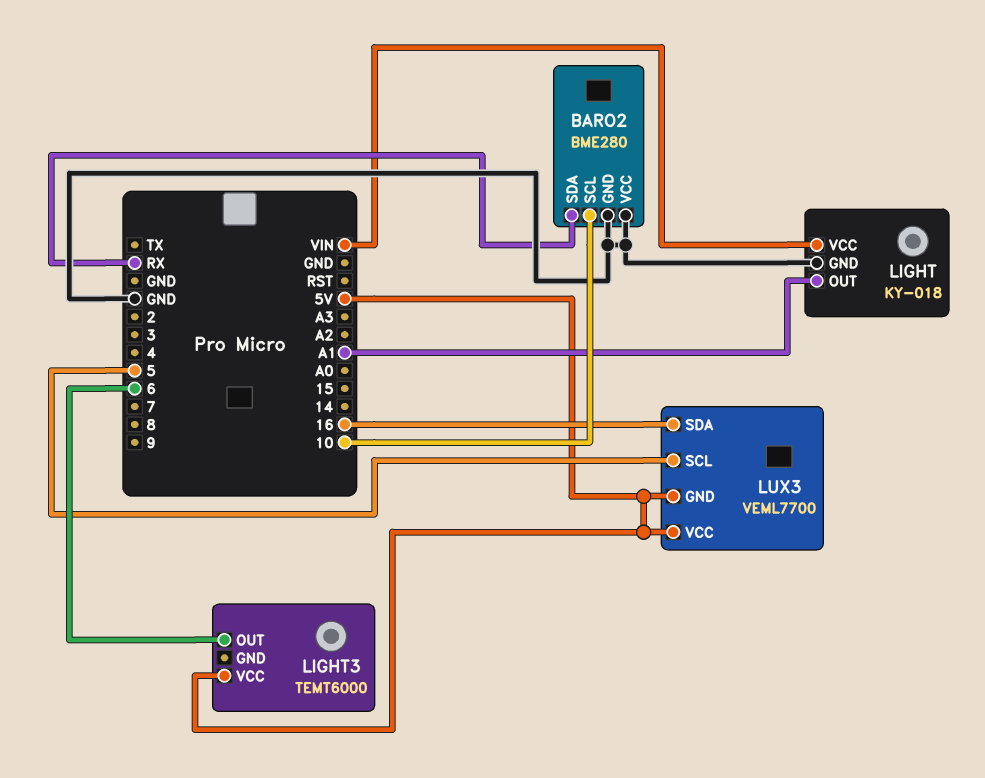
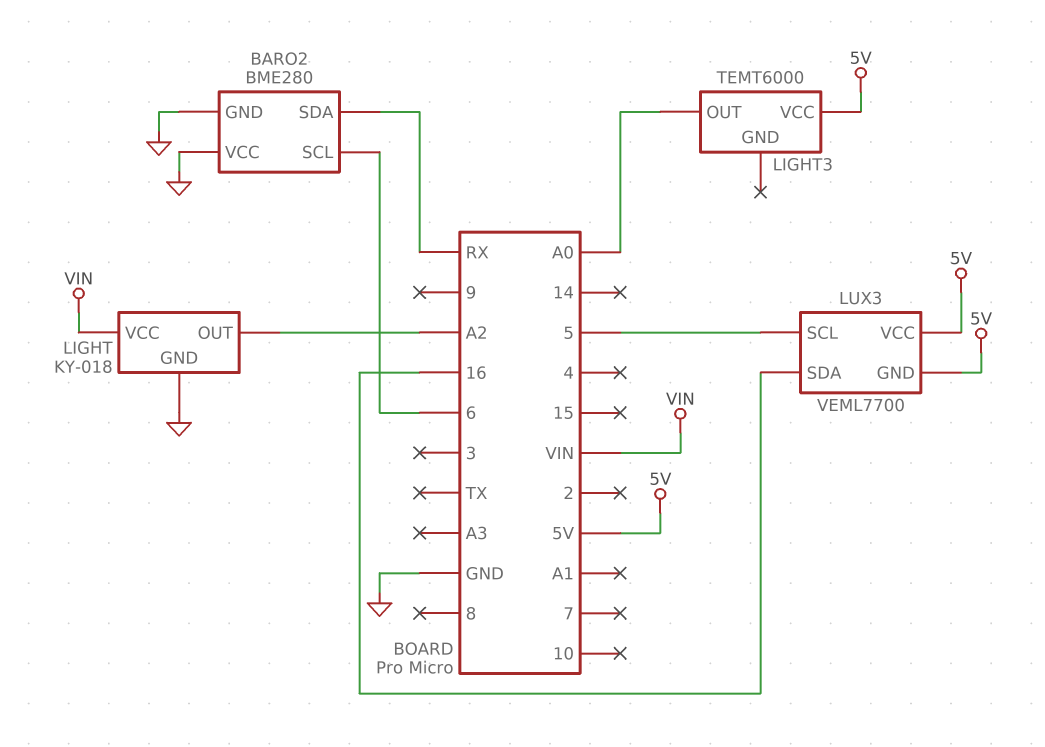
BARO2 pin SCL: 10 -> 6
LIGHT pin OUT: A1 -> A2
LIGHT3 pin OUT: 6 -> A0

